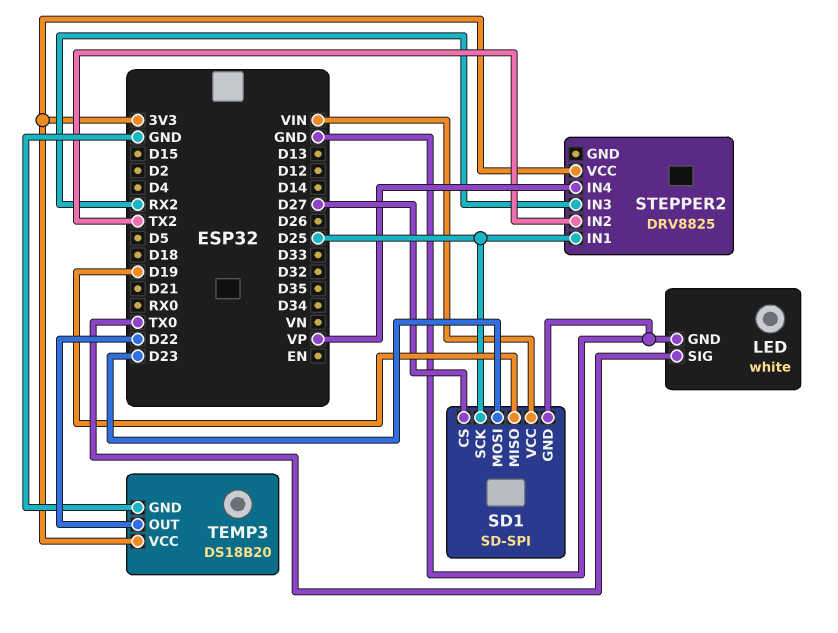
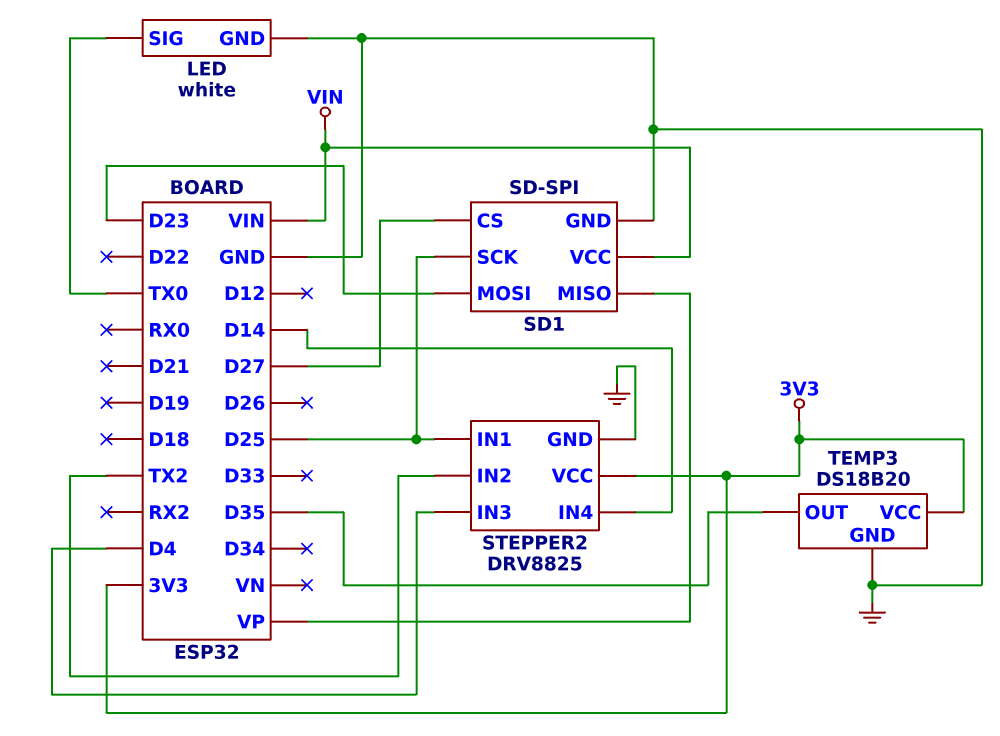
SD1 pin MISO: D19 -> VP
STEPPER2 pin GND: none -> GND
STEPPER2 pin IN3: RX2 -> D4
STEPPER2 pin IN4: VP -> D14
TEMP3 pin OUT: D22 -> D35

